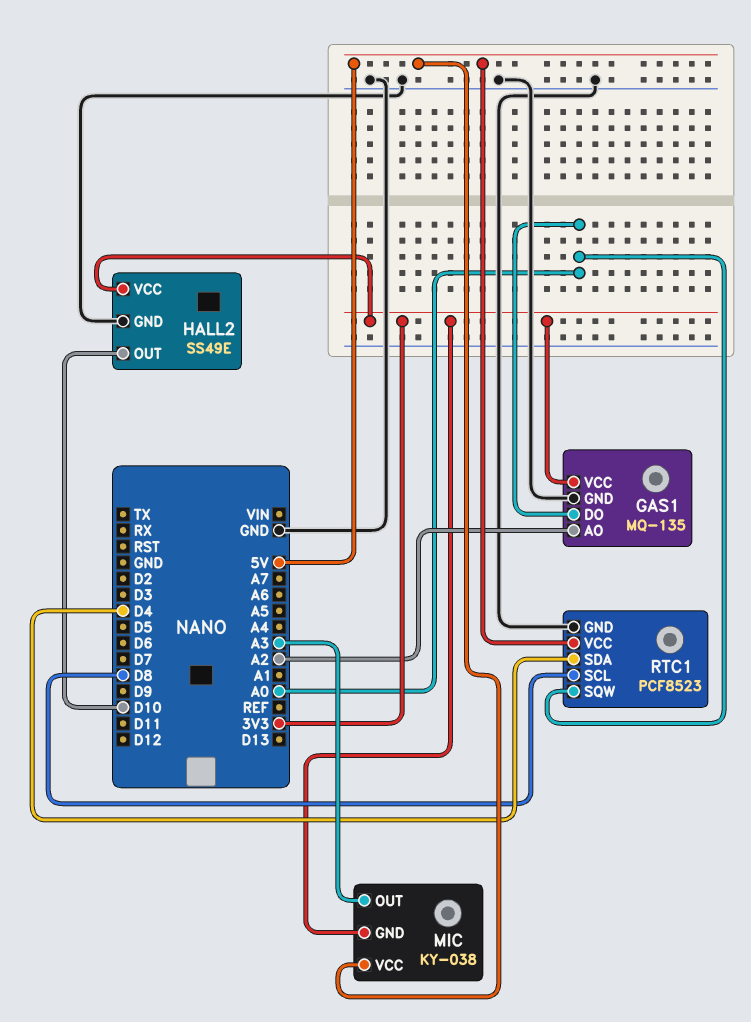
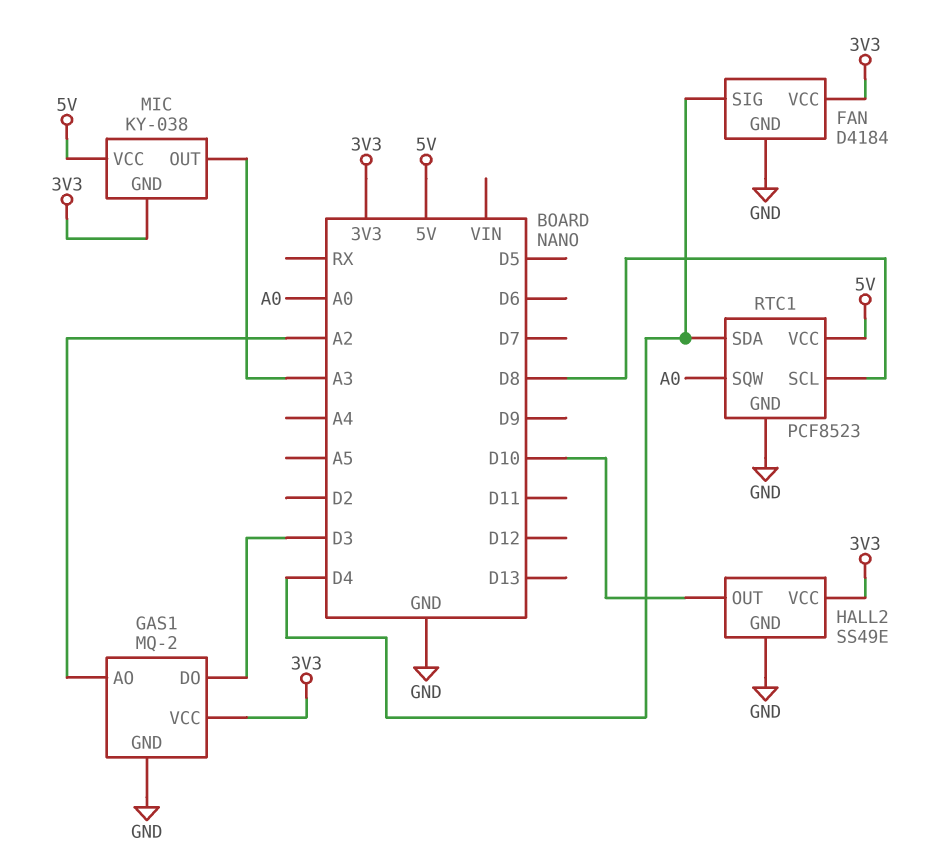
FAN: none -> D4184
FAN pin GND: none -> GND
FAN pin SIG: none -> D4
FAN pin VCC: none -> 3V3
GAS1: MQ-135 -> MQ-2
GAS1 pin DO: A0 -> D3

